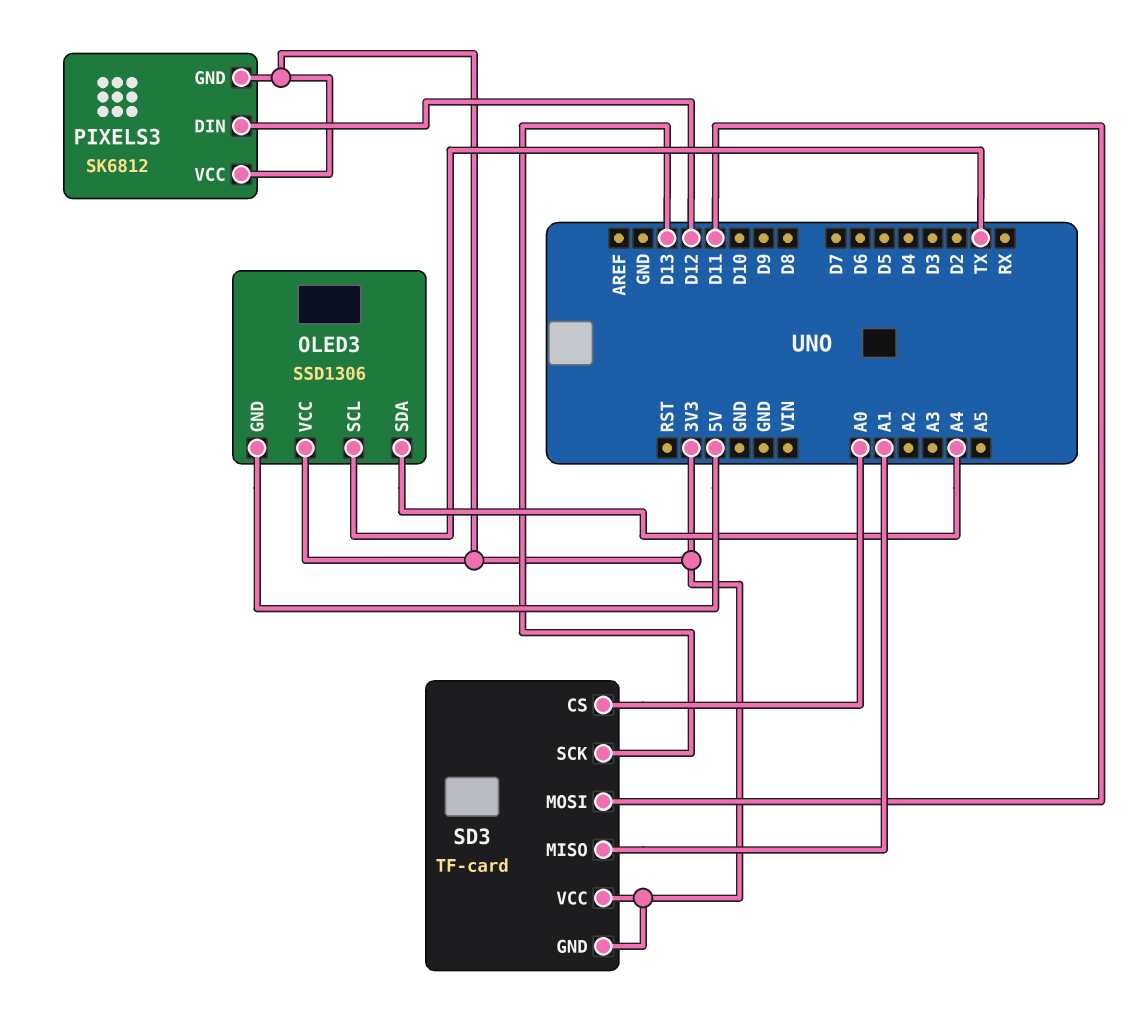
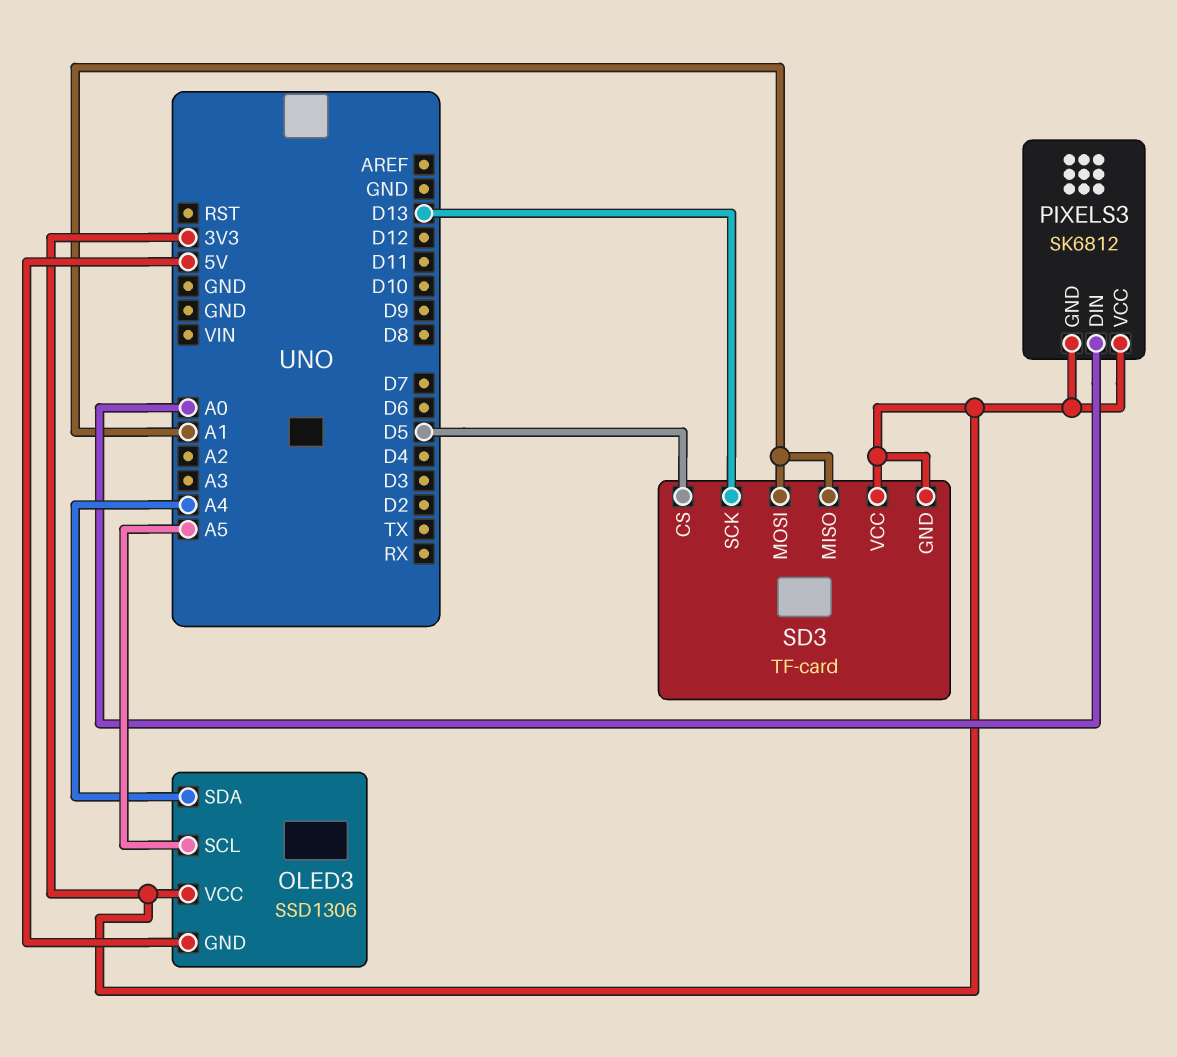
OLED3 pin SCL: TX -> A5
PIXELS3 pin DIN: D12 -> A0
SD3 pin CS: A0 -> D5
SD3 pin MOSI: D11 -> A1

